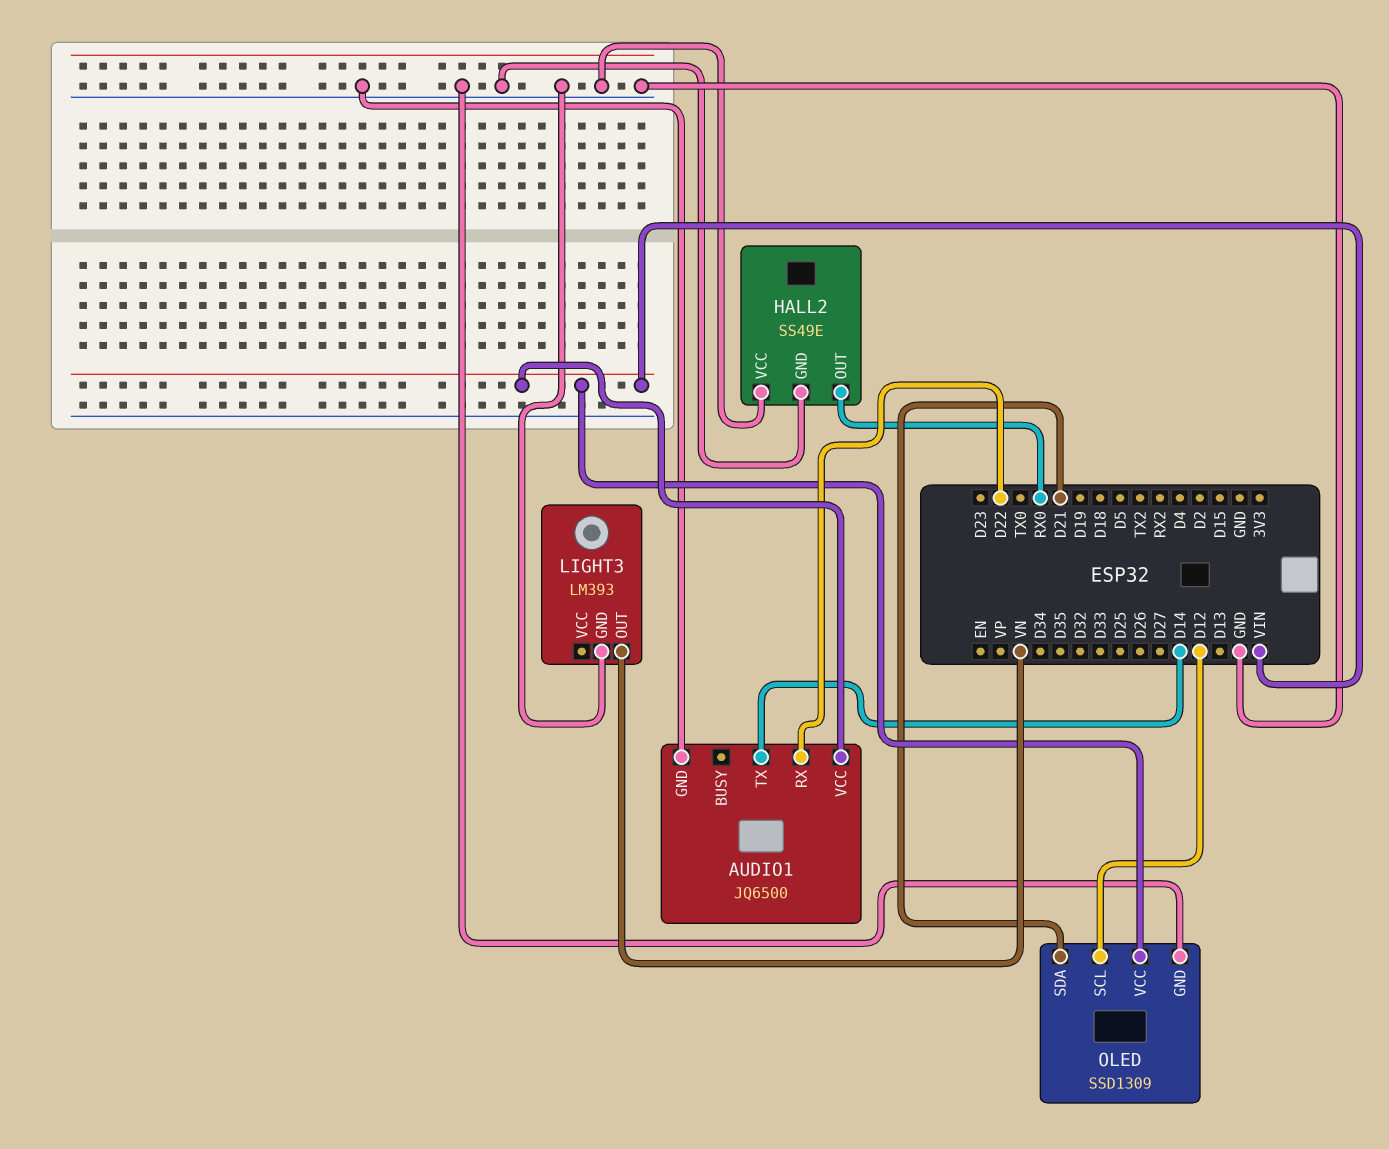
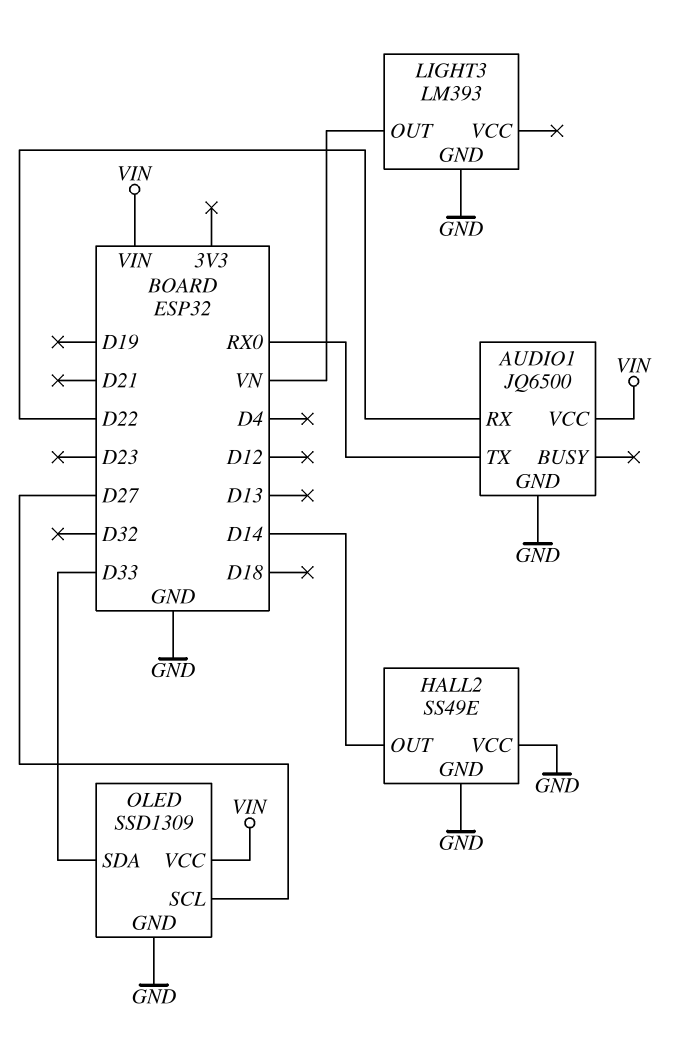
AUDIO1 pin TX: D14 -> RX0
HALL2 pin OUT: RX0 -> D14
OLED pin SCL: D12 -> D27
OLED pin SDA: D21 -> D33

